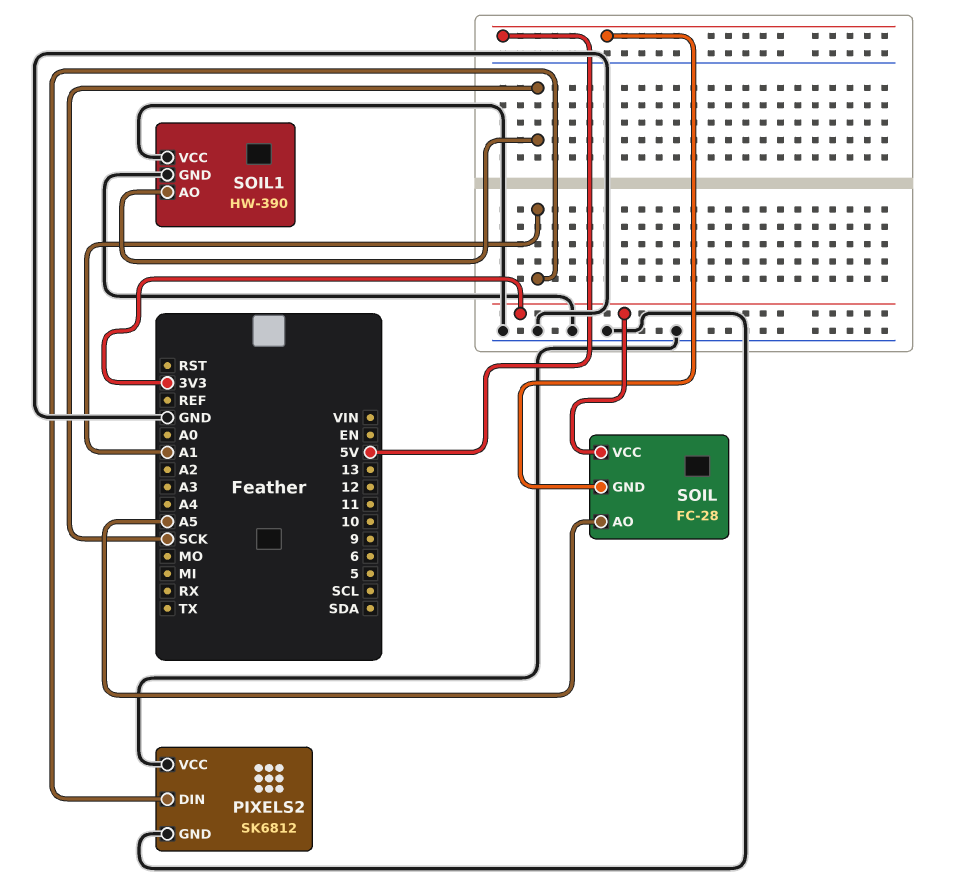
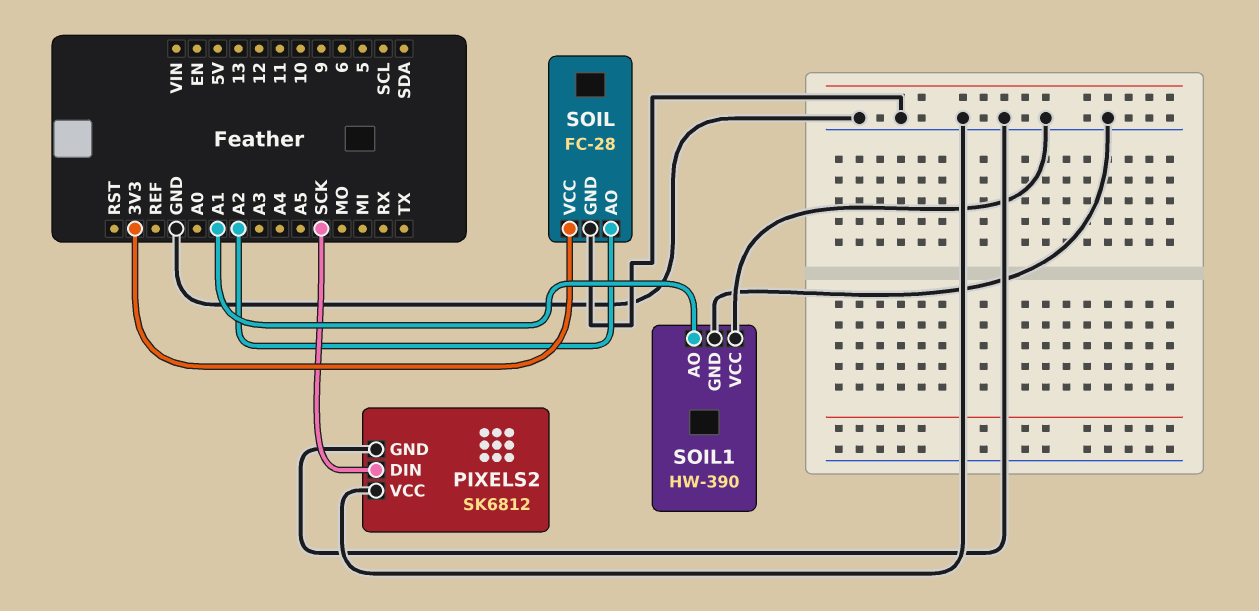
PIXELS2 pin DIN: A1 -> SCK
SOIL pin AO: A5 -> A2
SOIL pin GND: 5V -> GND
SOIL1 pin AO: SCK -> A1

